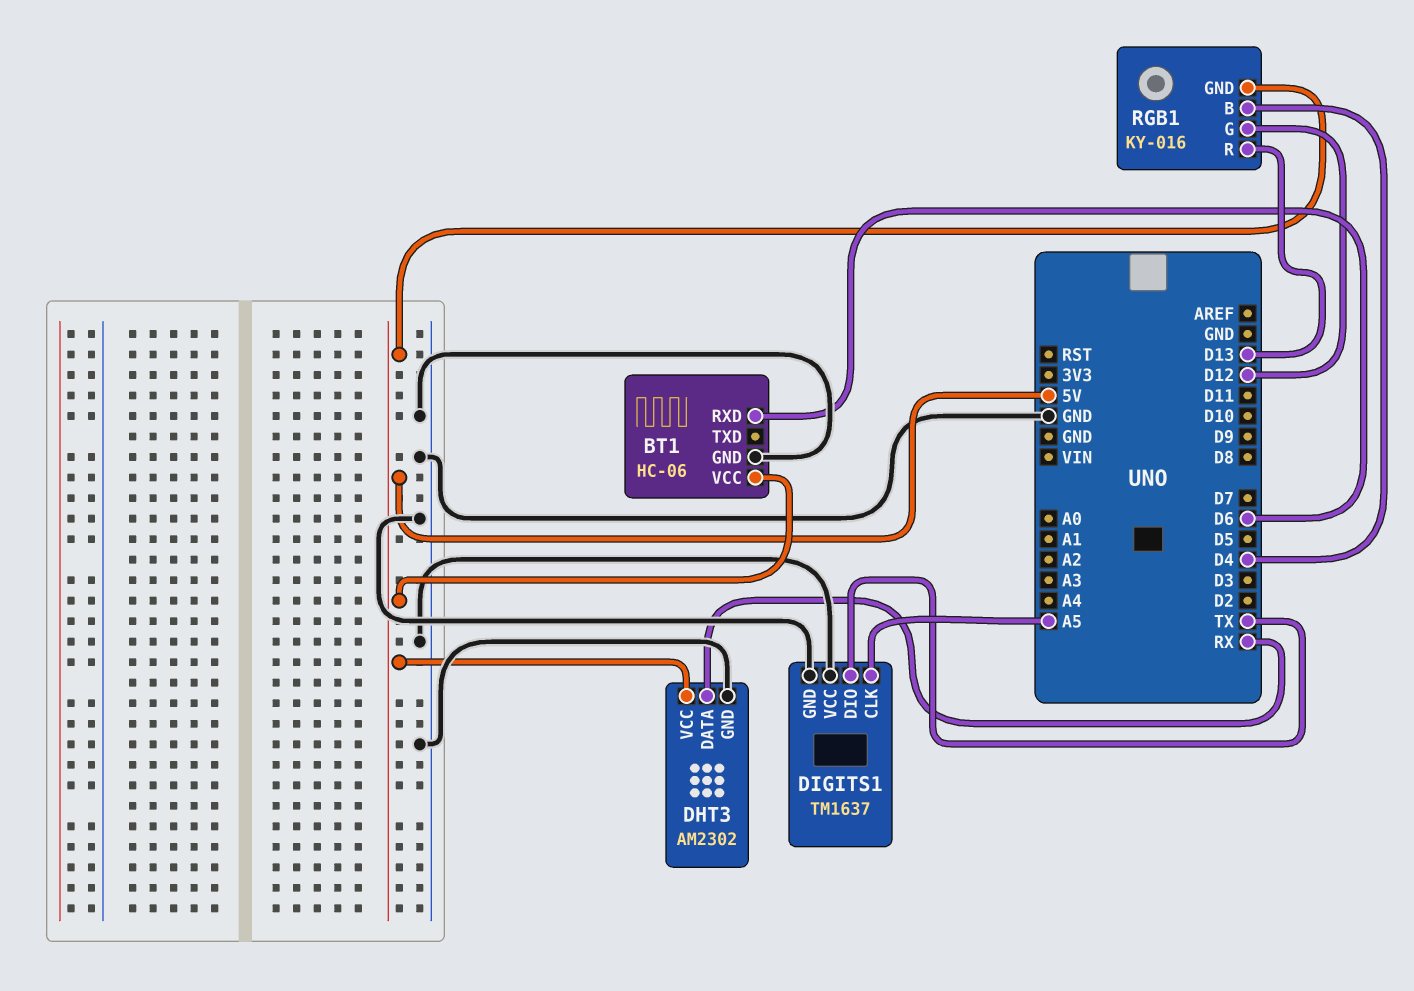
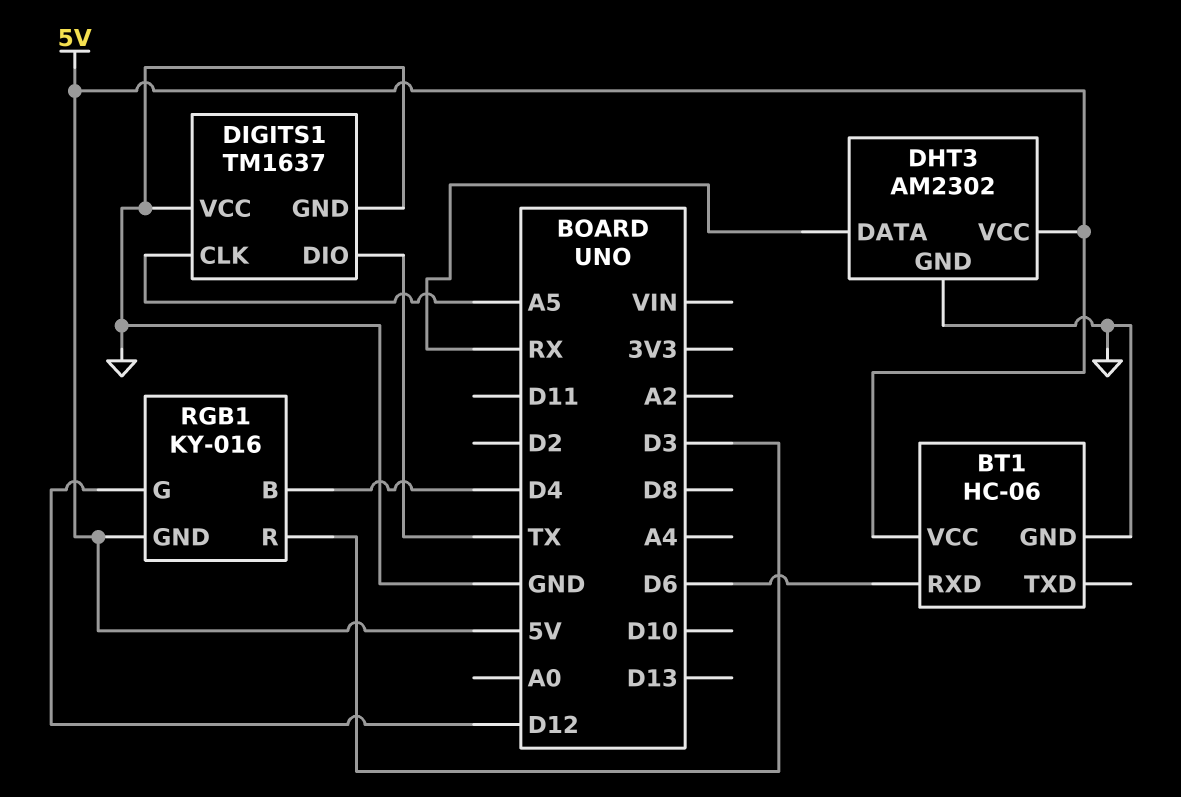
RGB1 pin R: D13 -> D3

